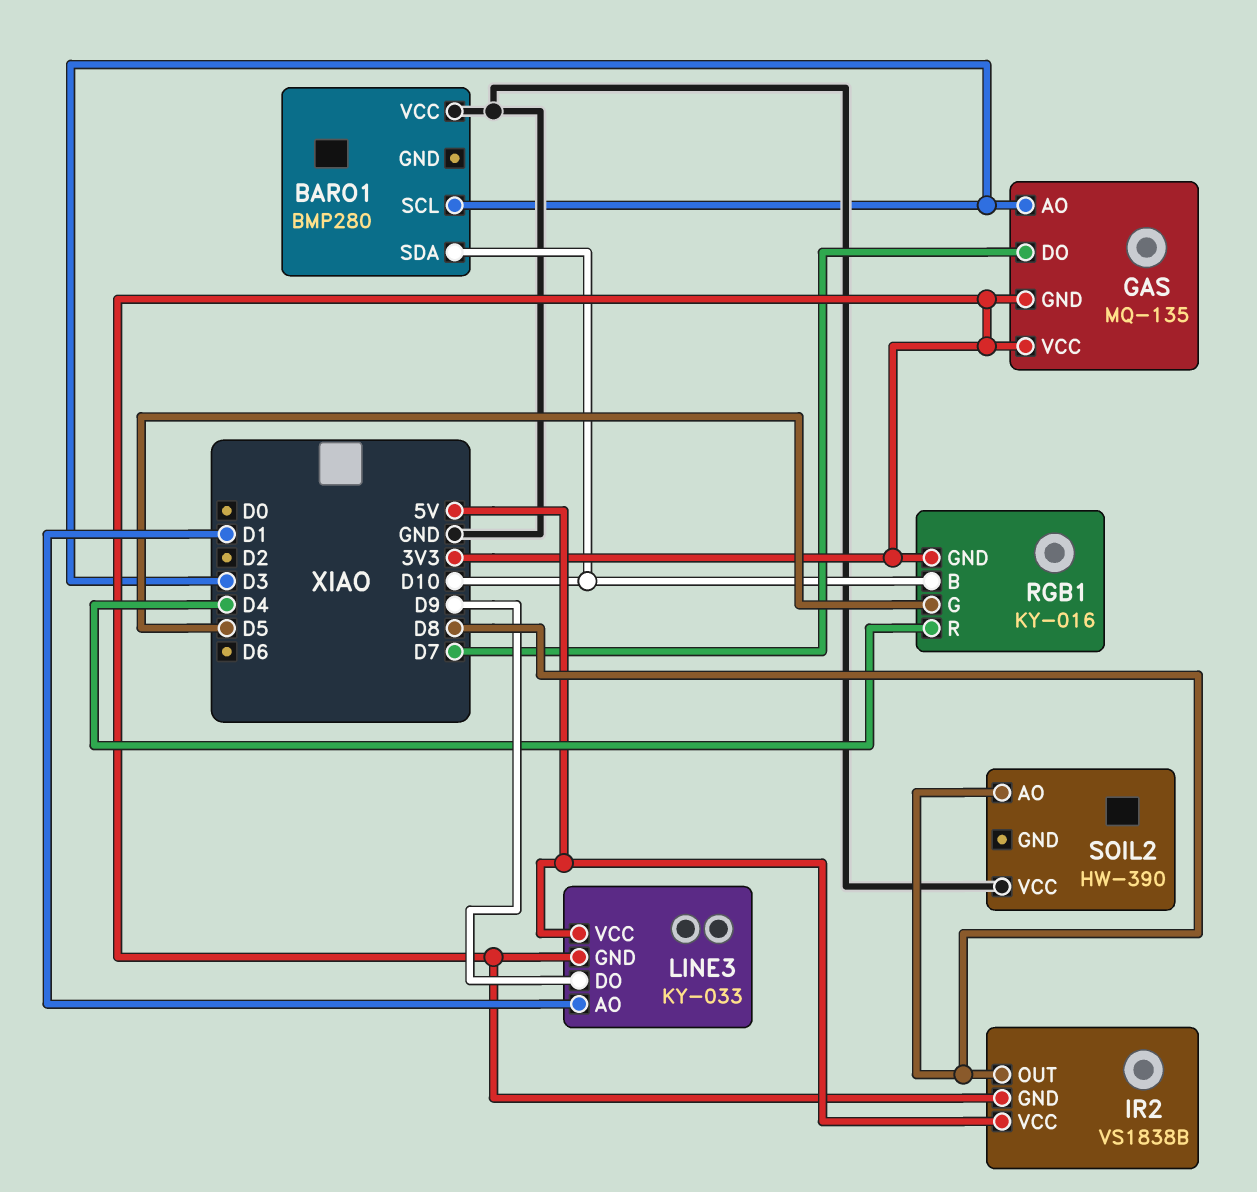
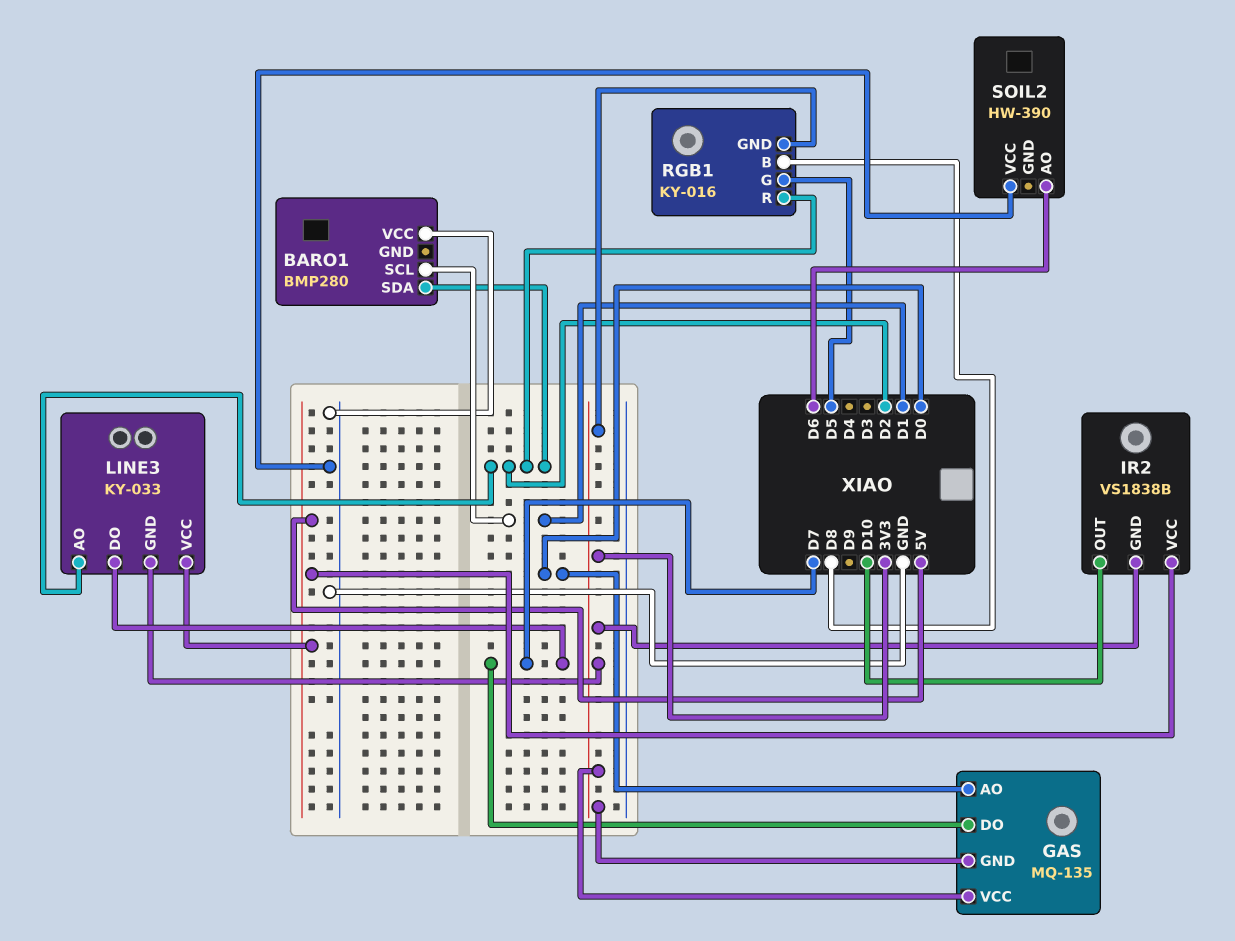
BARO1 pin SCL: D3 -> D1
BARO1 pin SDA: D10 -> D2
GAS pin AO: D3 -> D0
IR2 pin OUT: D8 -> D10
LINE3 pin AO: D1 -> D2
LINE3 pin DO: D9 -> D7
RGB1 pin B: D10 -> D8
RGB1 pin R: D4 -> D2
SOIL2 pin AO: D8 -> D6

